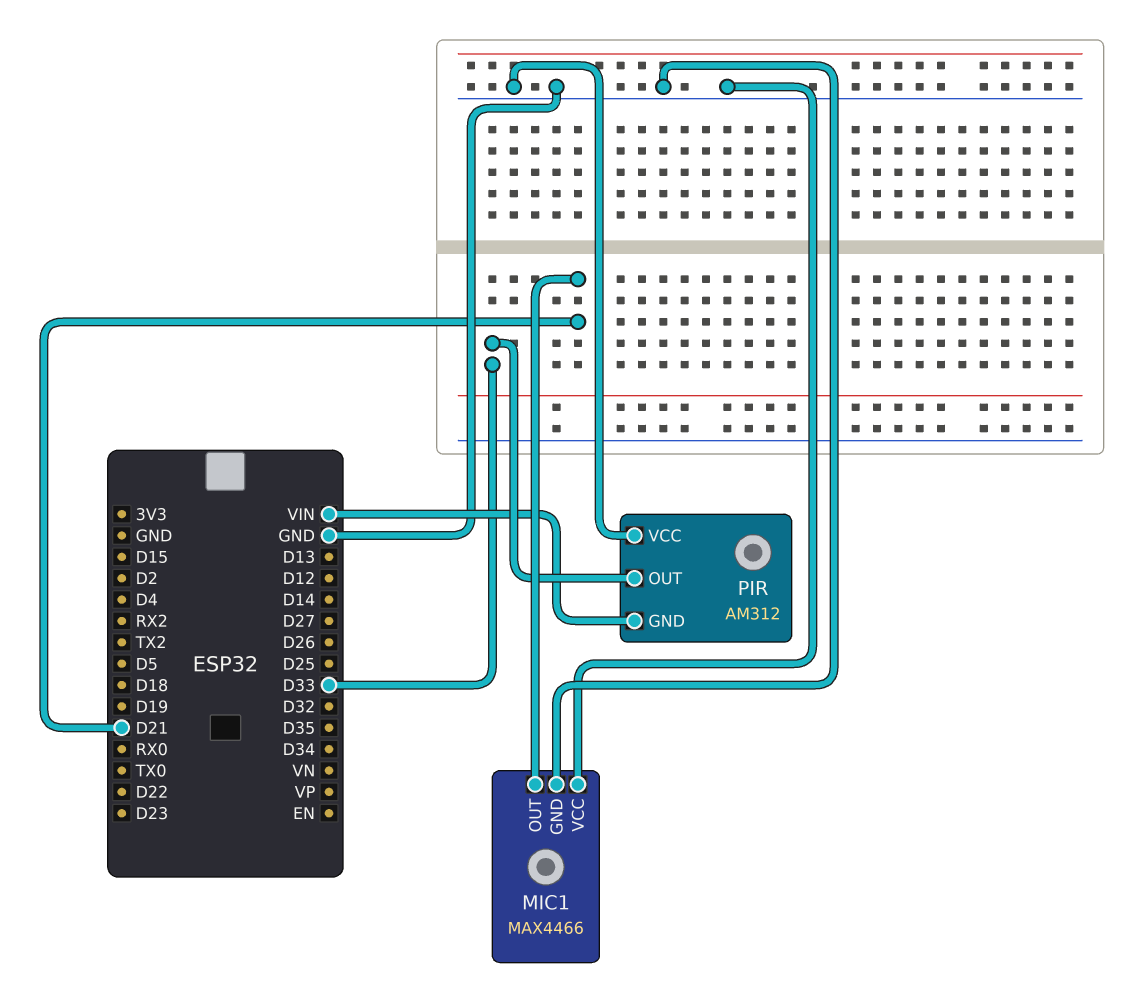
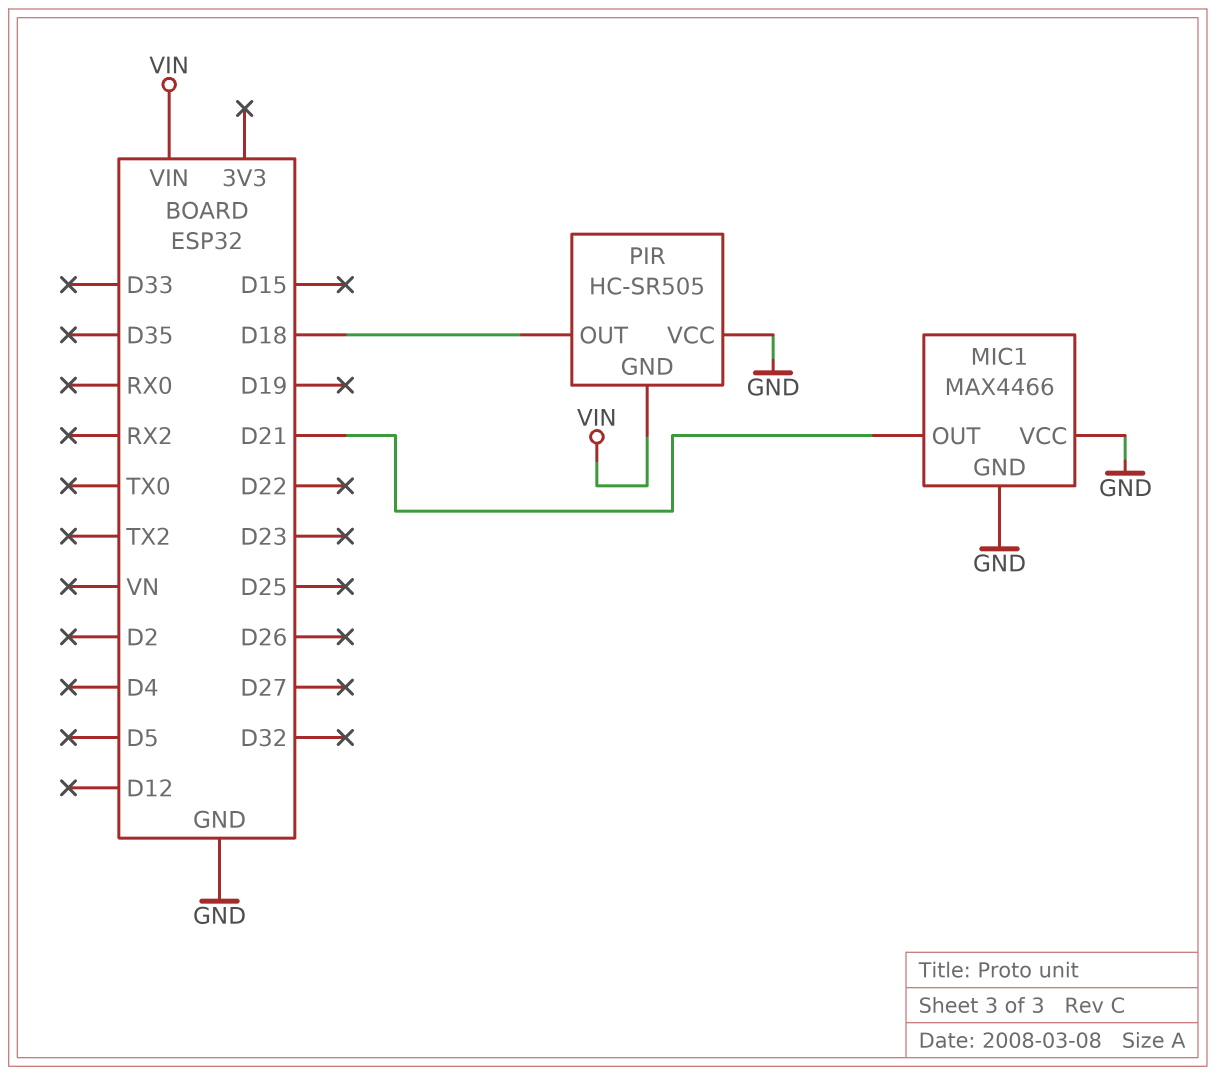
PIR: AM312 -> HC-SR505
PIR pin OUT: D33 -> D18

